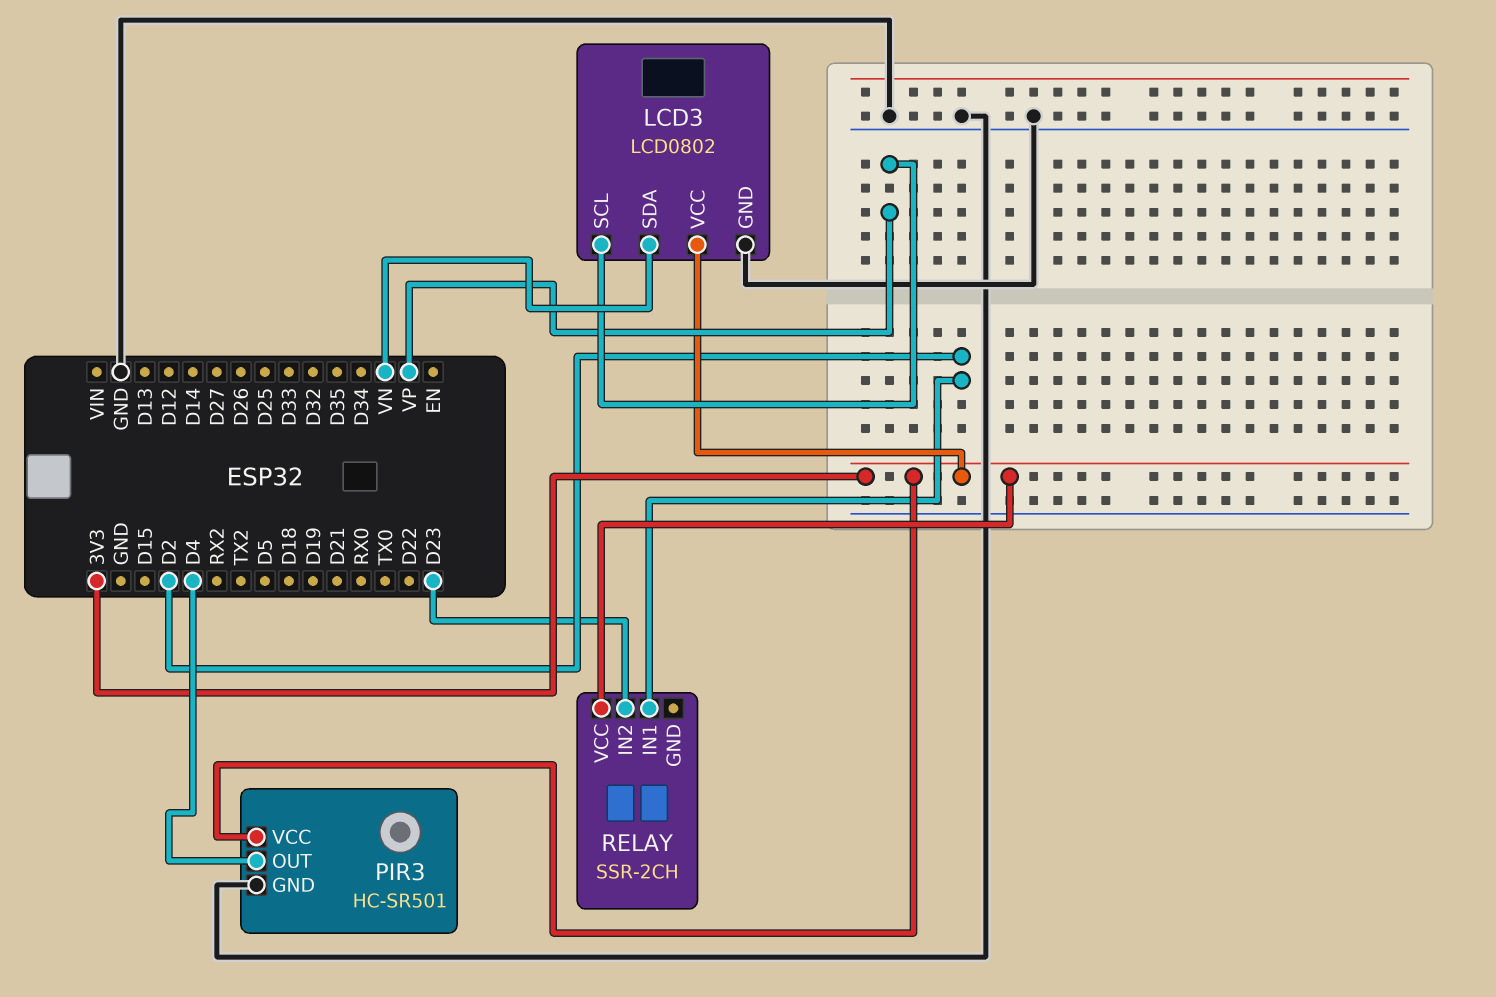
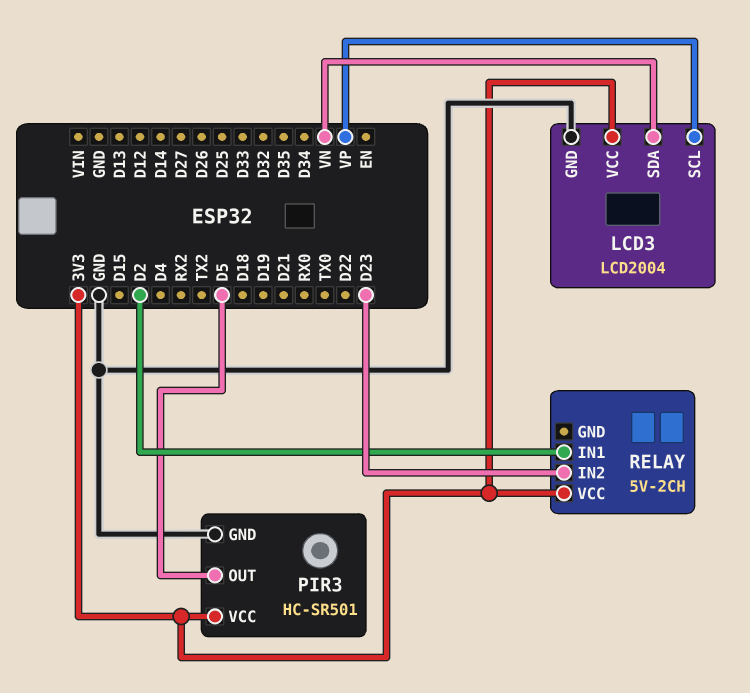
LCD3: LCD0802 -> LCD2004
PIR3 pin OUT: D4 -> D5
RELAY: SSR-2CH -> 5V-2CH

